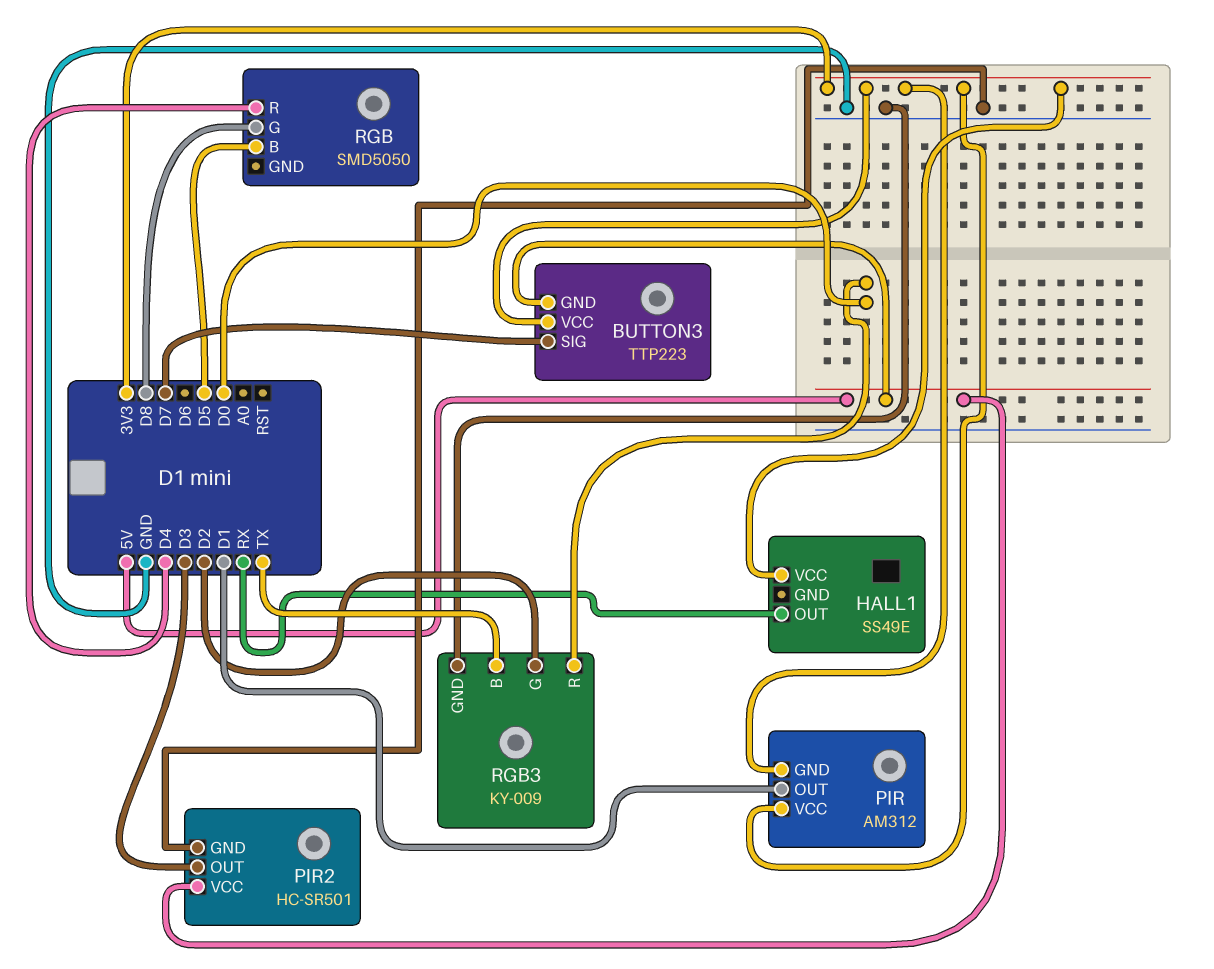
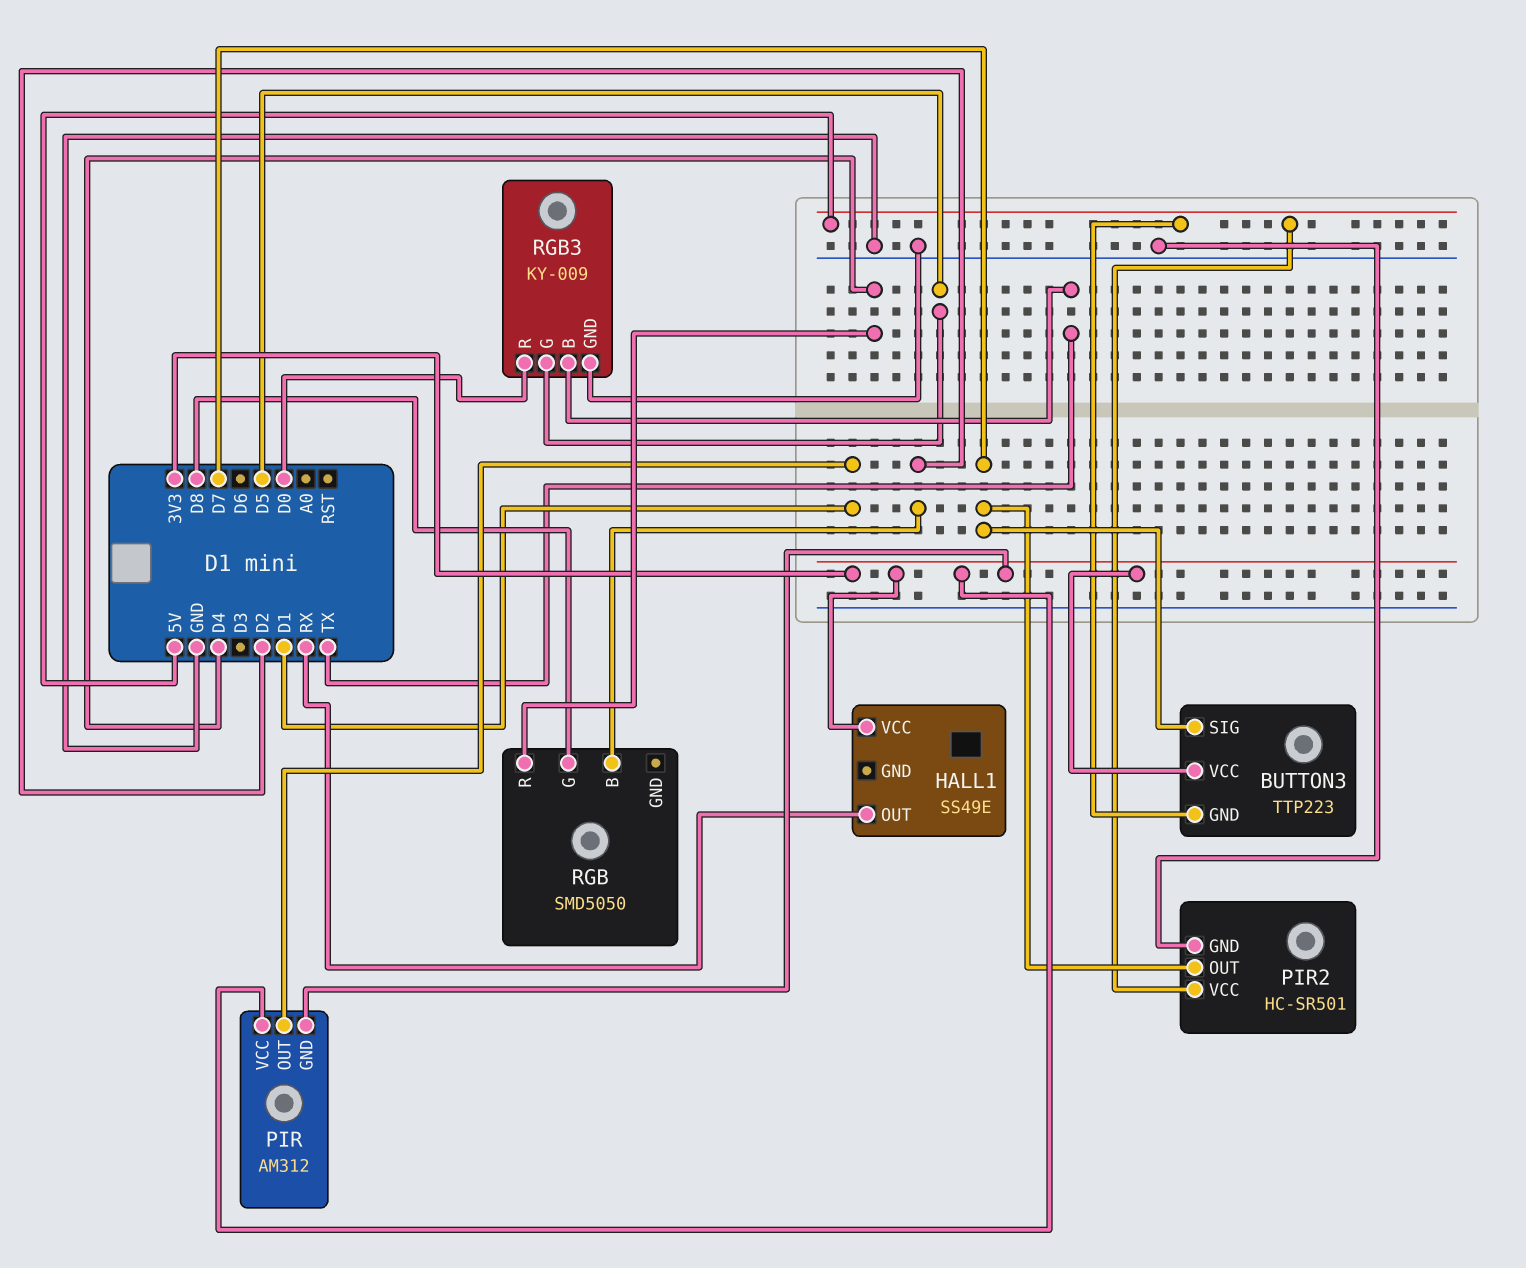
PIR2 pin OUT: D3 -> D7
RGB pin B: D5 -> D2
RGB3 pin G: D2 -> D5

